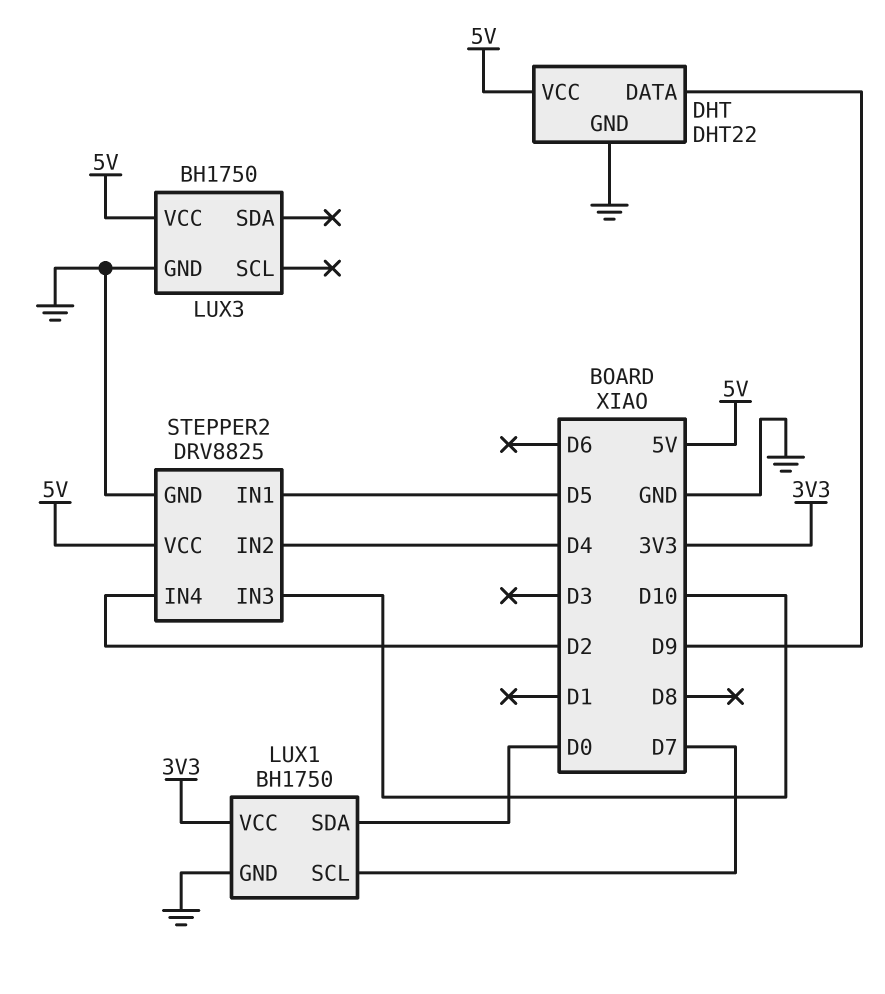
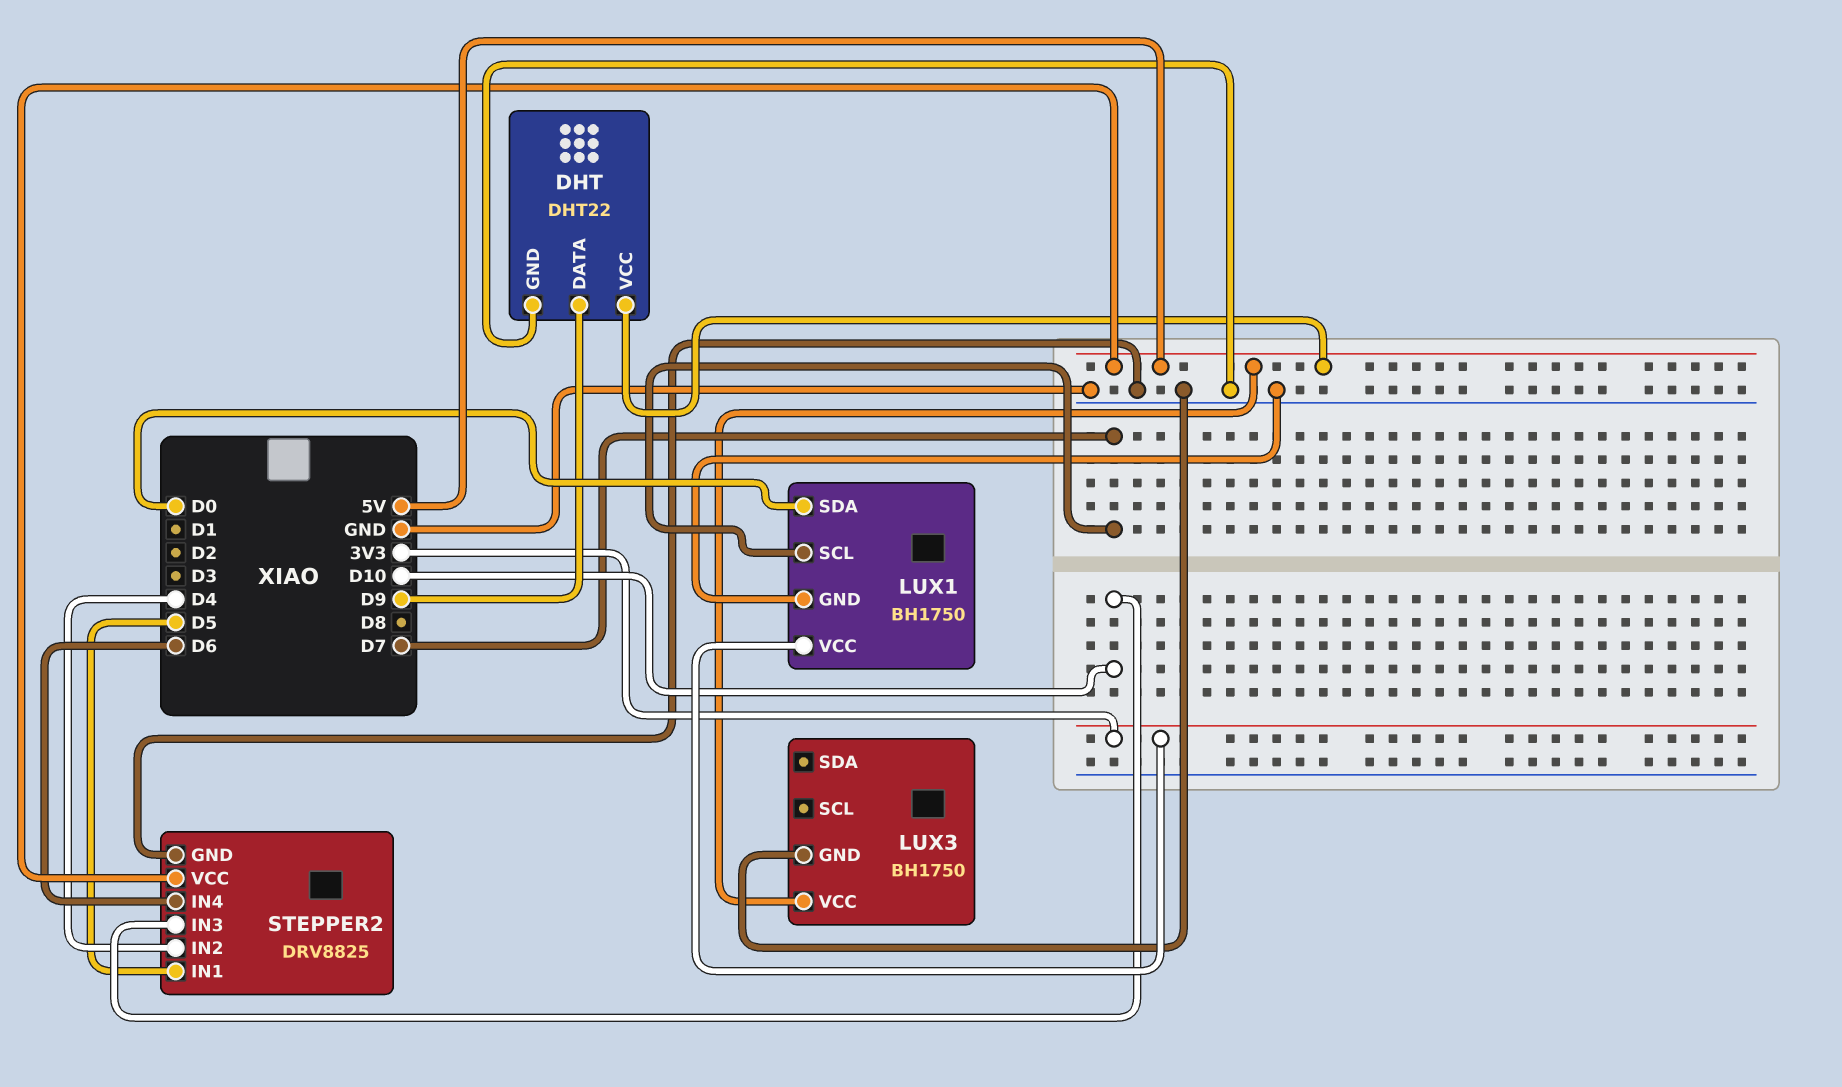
STEPPER2 pin IN4: D2 -> D6

